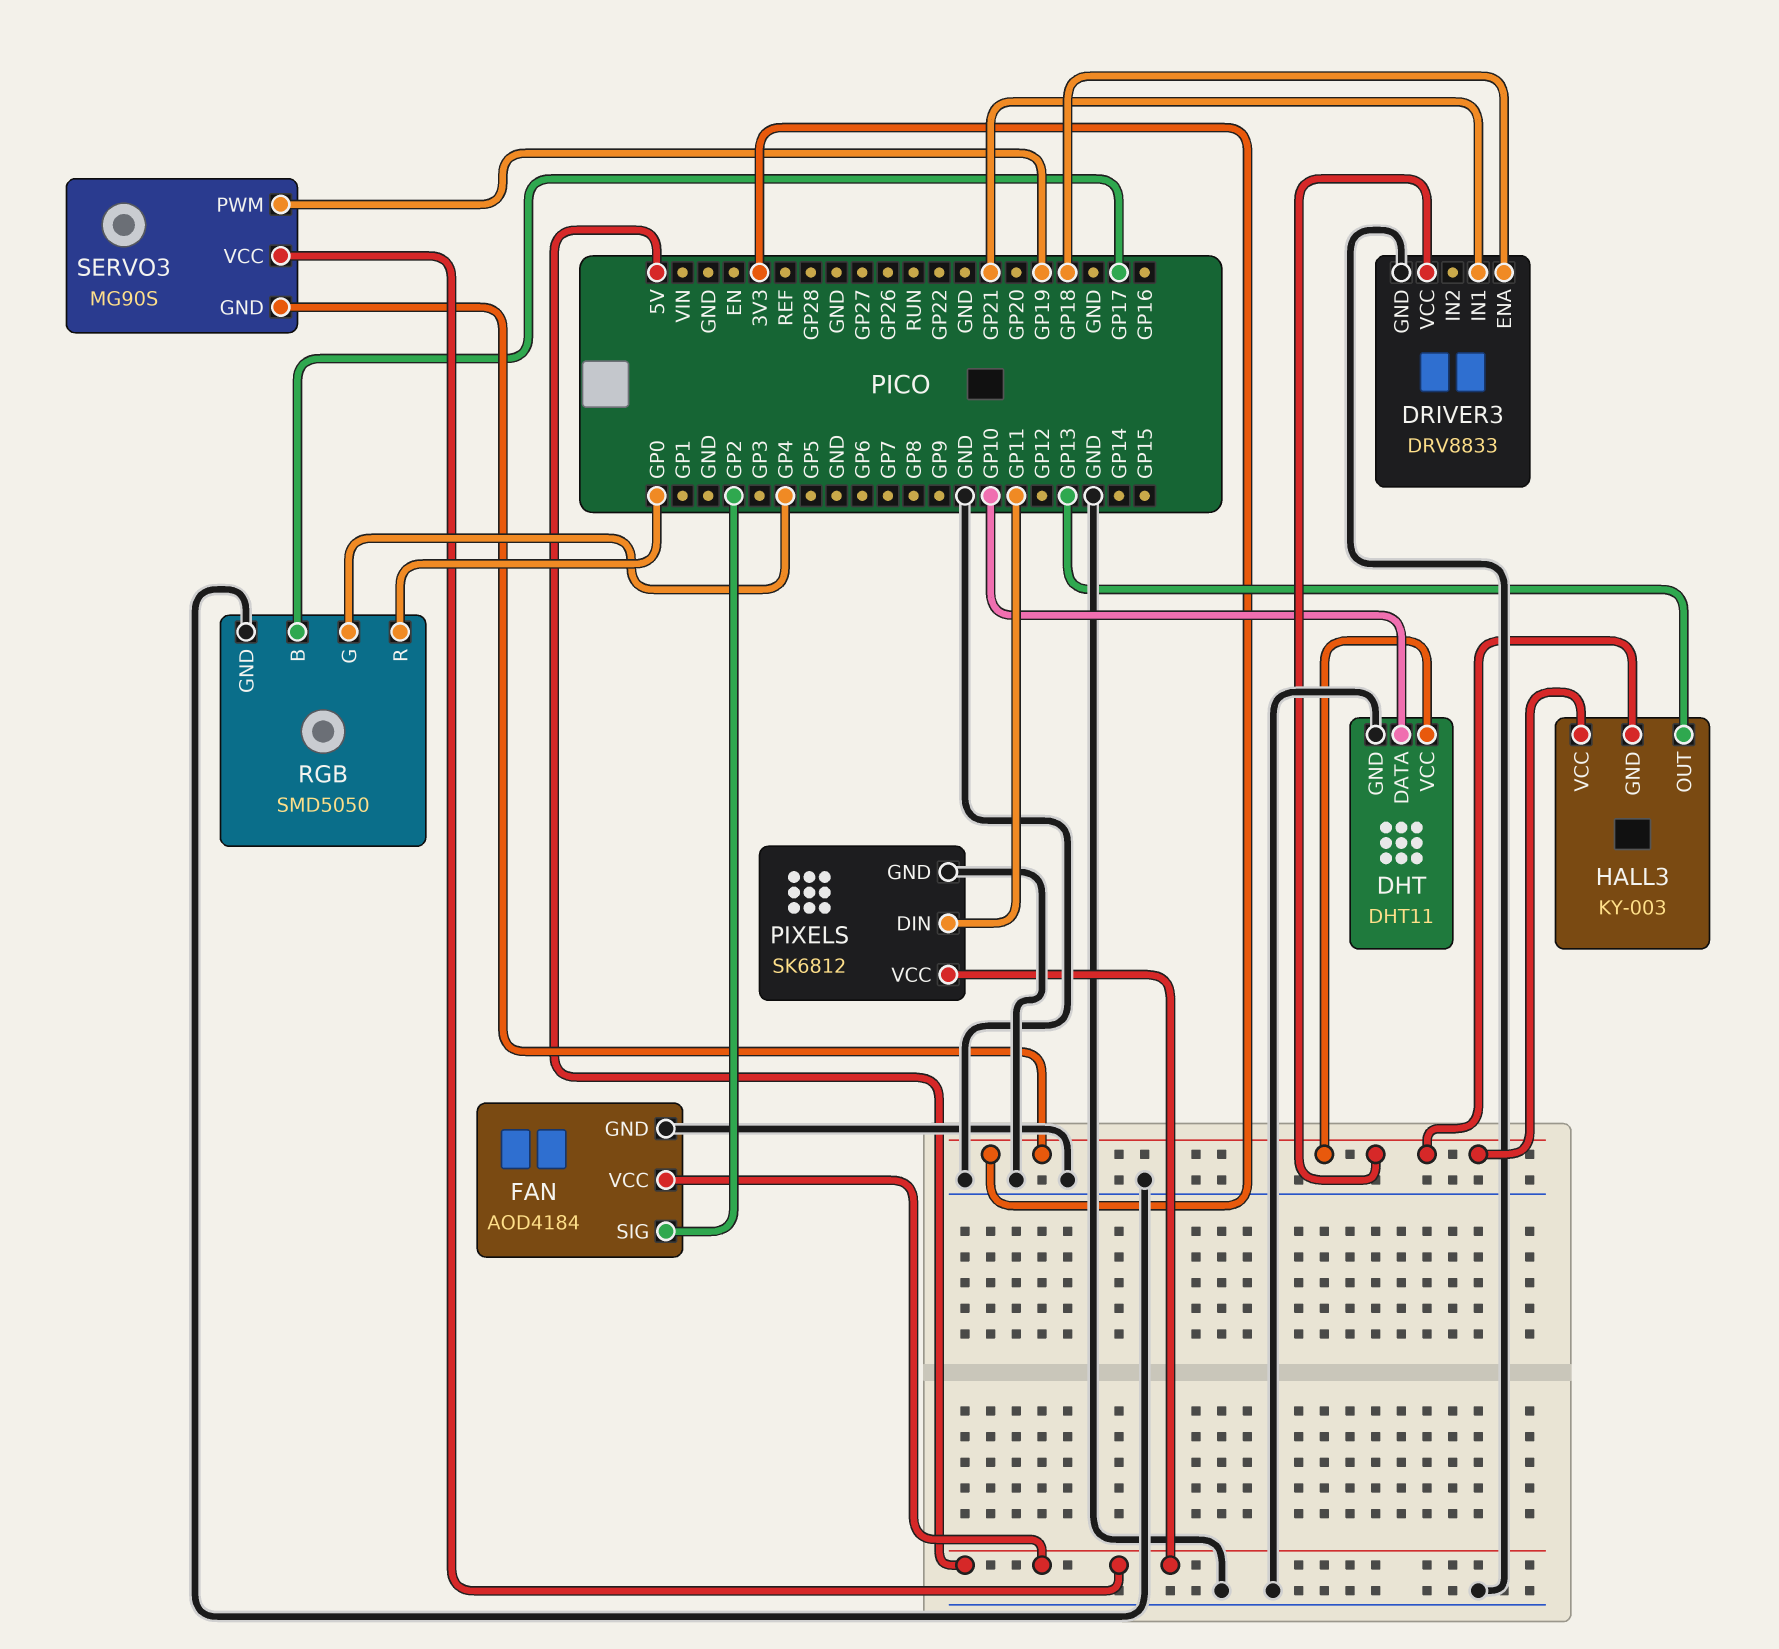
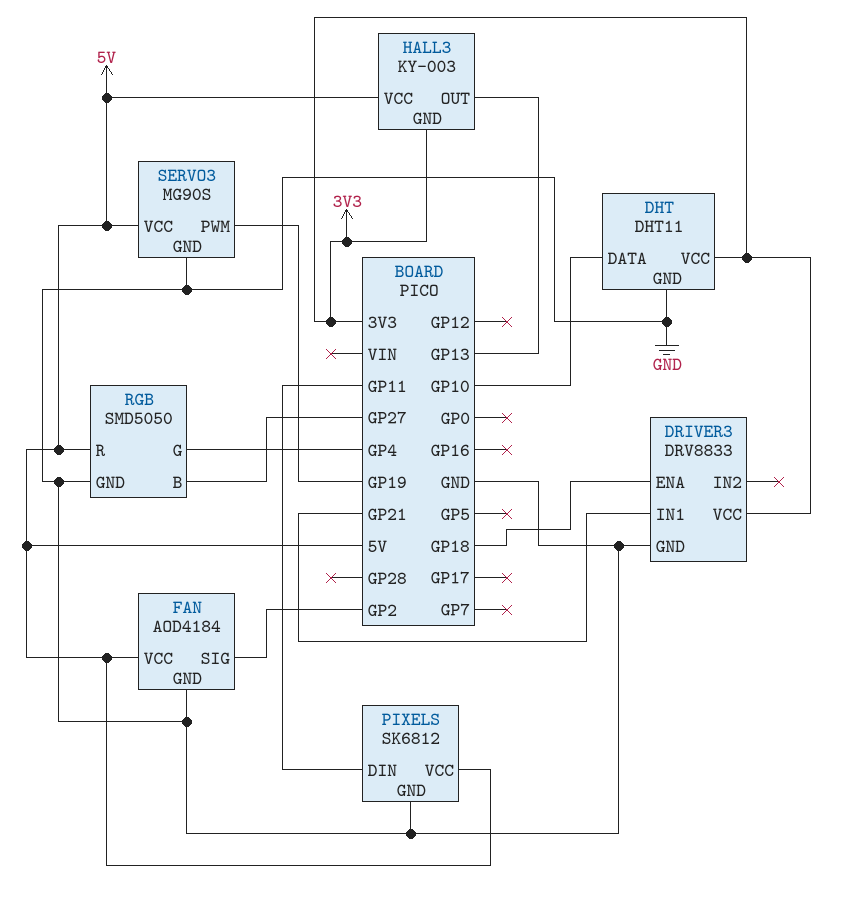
HALL3 pin VCC: 3V3 -> 5V
RGB pin B: GP17 -> GP27
RGB pin R: GP0 -> 5V
SERVO3 pin GND: 3V3 -> GND

